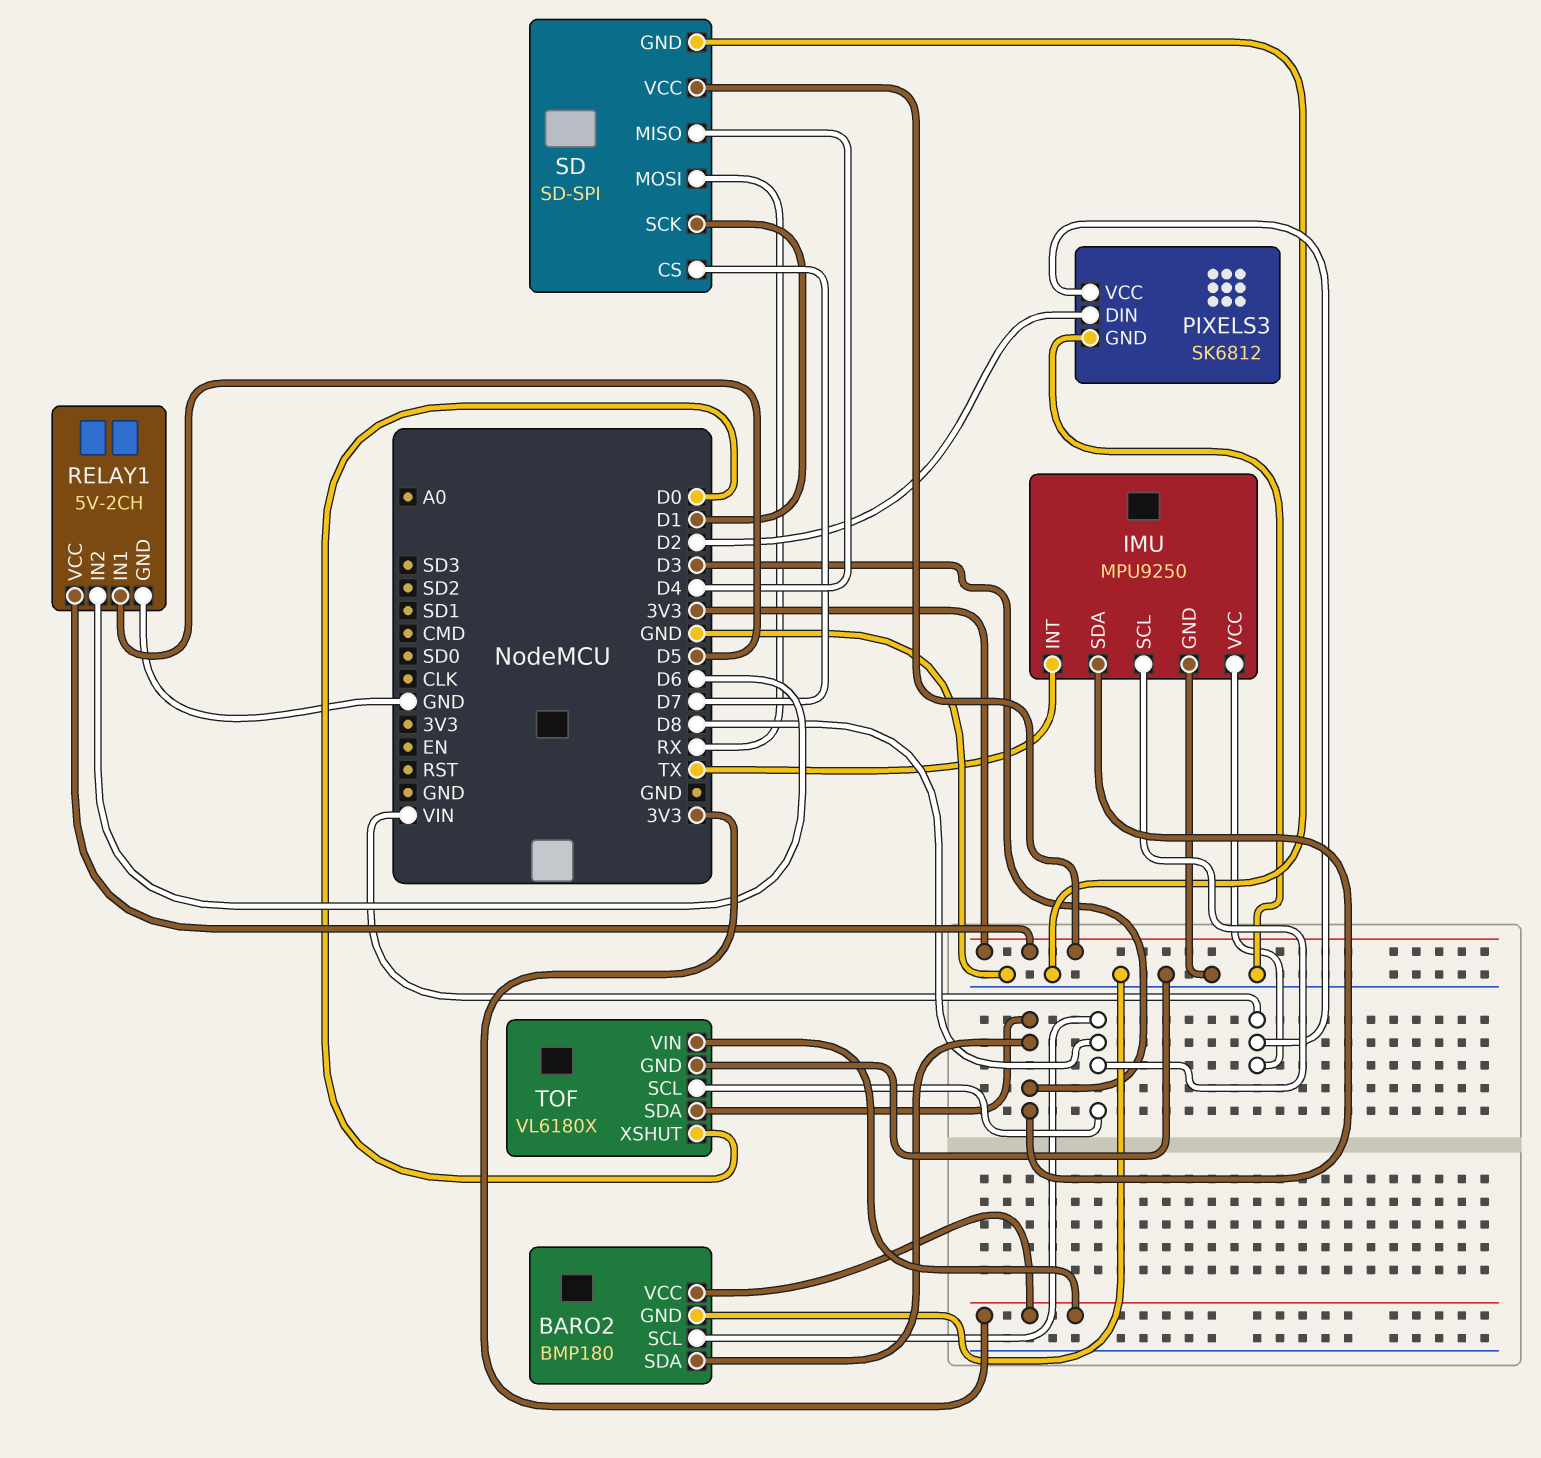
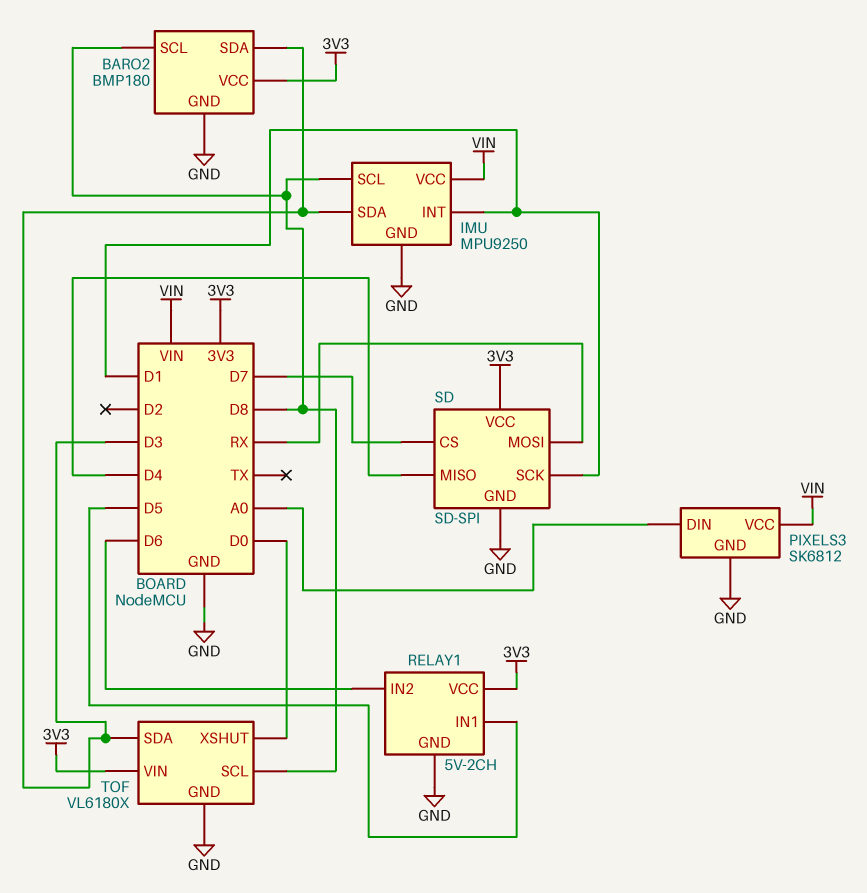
IMU pin INT: TX -> D1
PIXELS3 pin DIN: D2 -> A0

